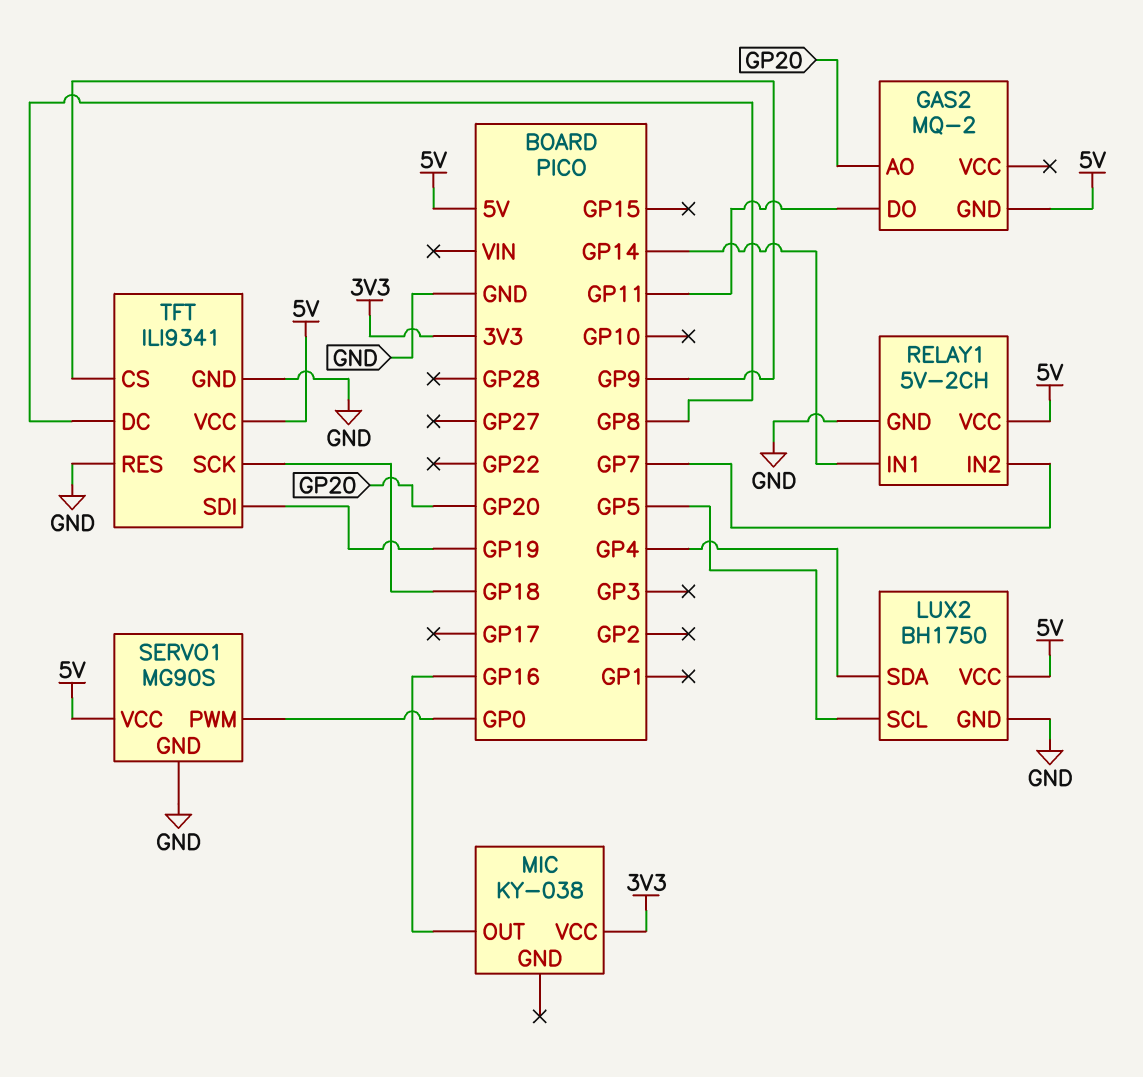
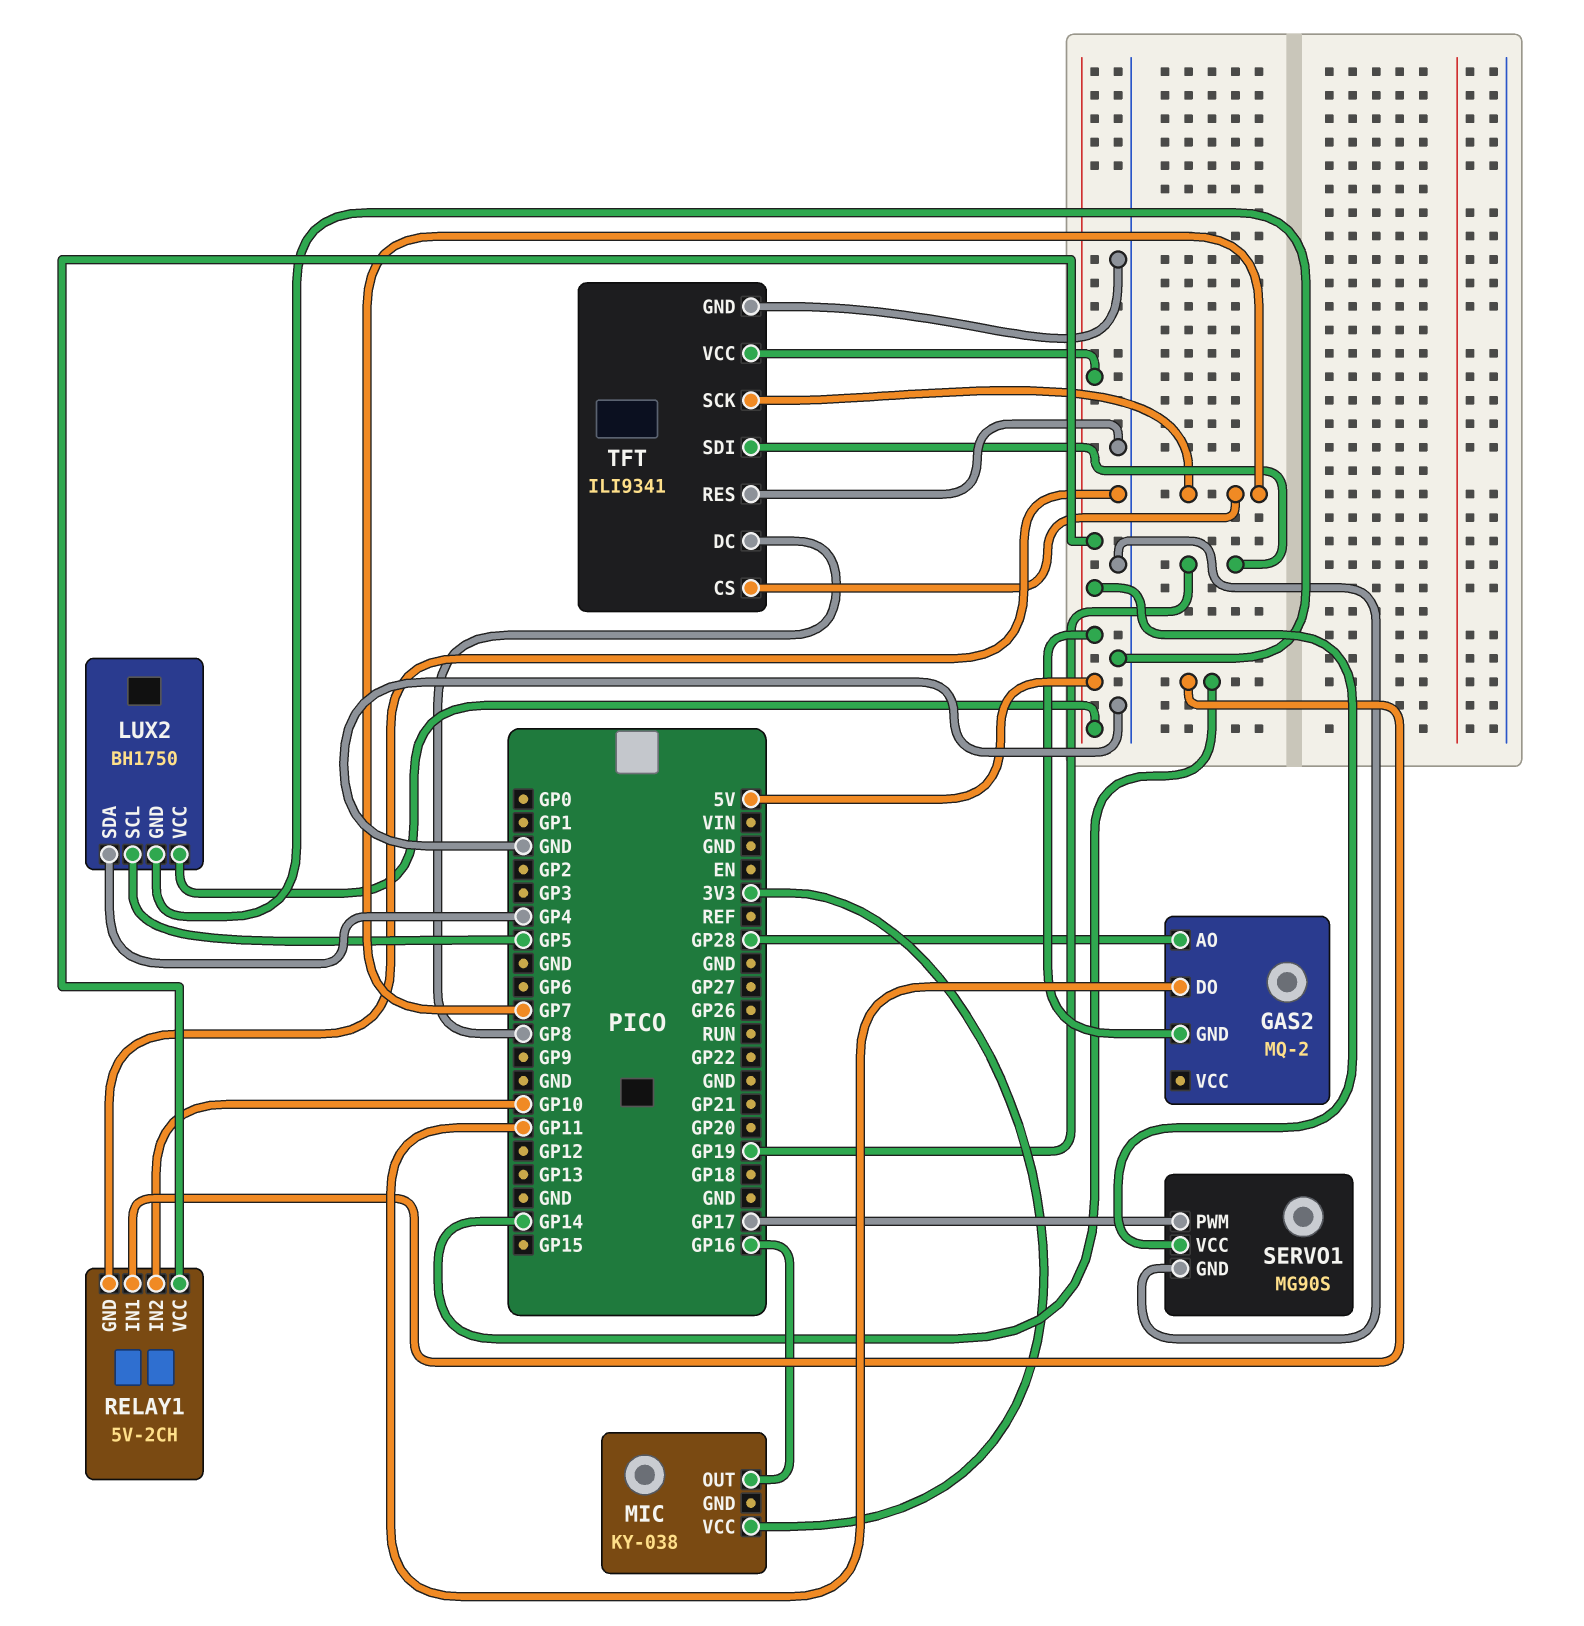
GAS2 pin AO: GP20 -> GP28
RELAY1 pin IN2: GP7 -> GP10
SERVO1 pin PWM: GP0 -> GP17
TFT pin CS: GP9 -> GP7
TFT pin SCK: GP18 -> GP7

